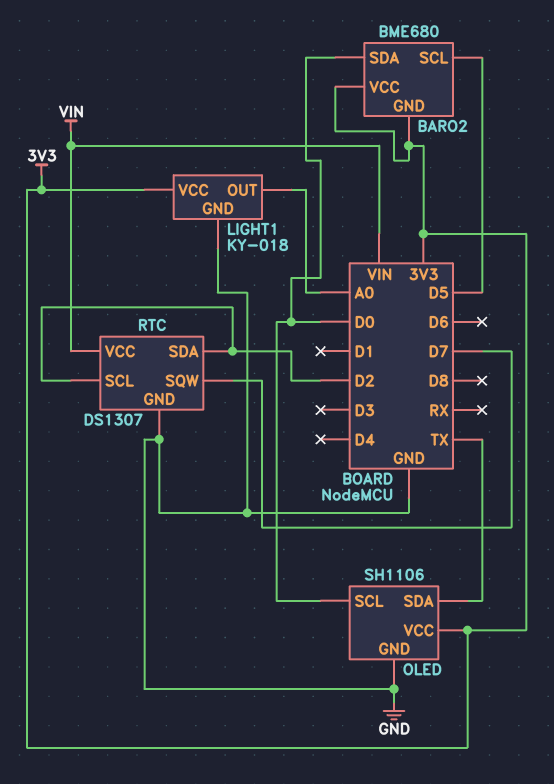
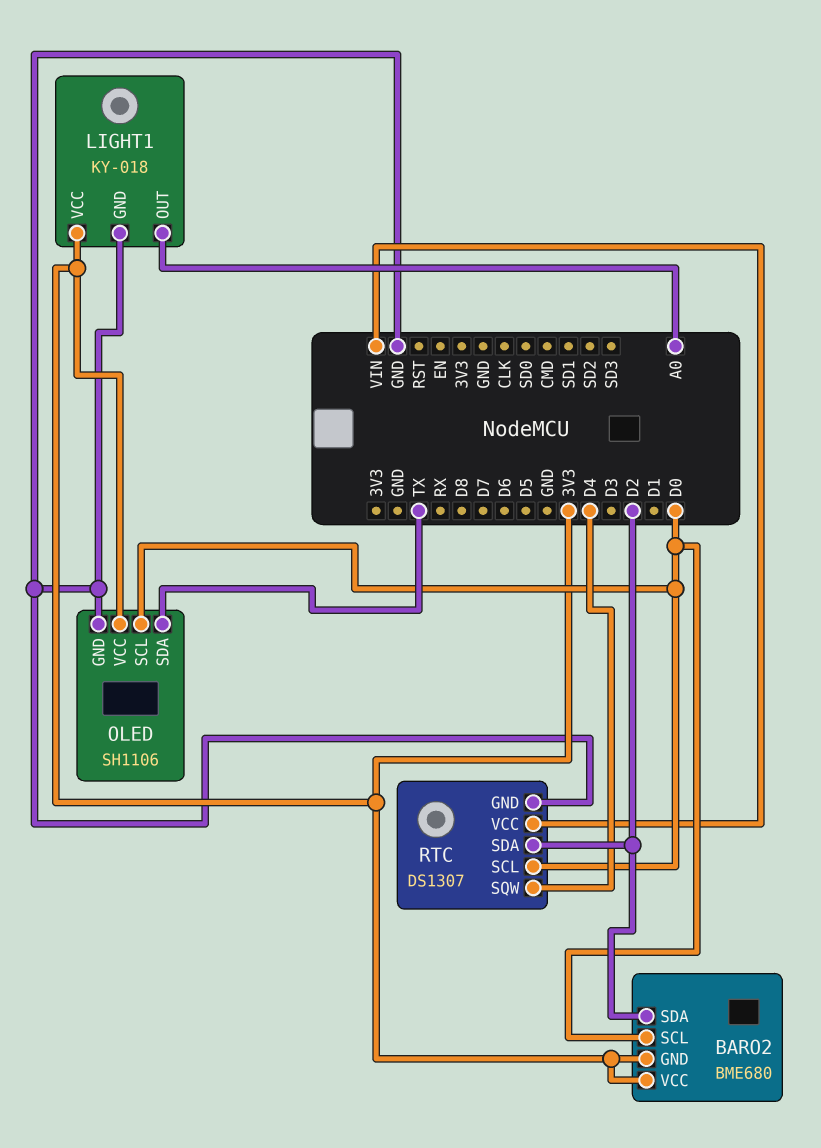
BARO2 pin SCL: D5 -> D0
BARO2 pin SDA: D0 -> D2
RTC pin SCL: D2 -> D0
RTC pin SQW: D7 -> D4

